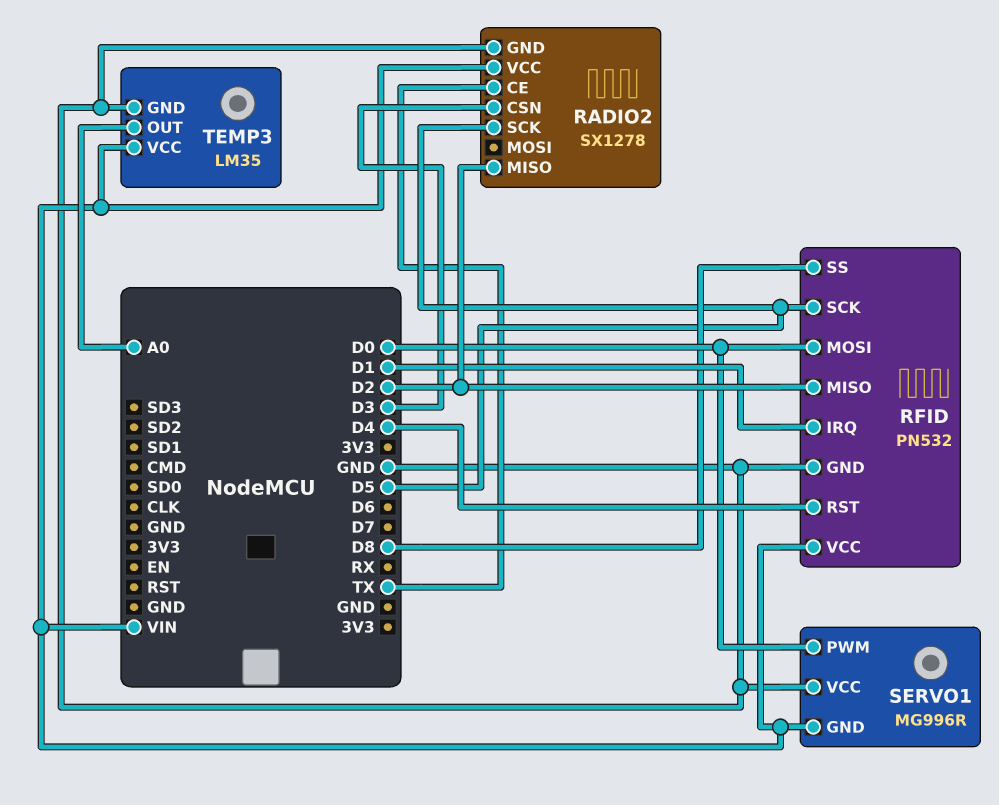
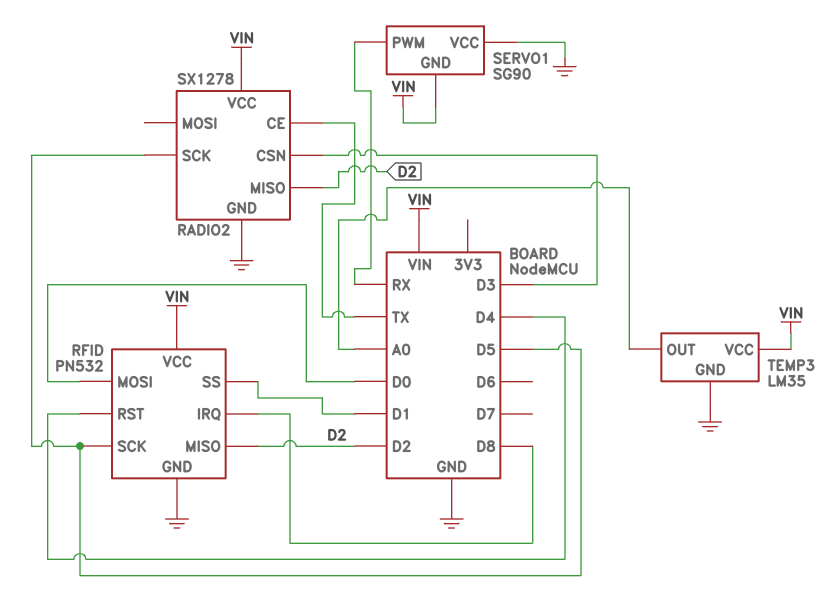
RFID pin IRQ: D1 -> D8
RFID pin SS: D8 -> D1
SERVO1: MG996R -> SG90
SERVO1 pin PWM: D0 -> RX

